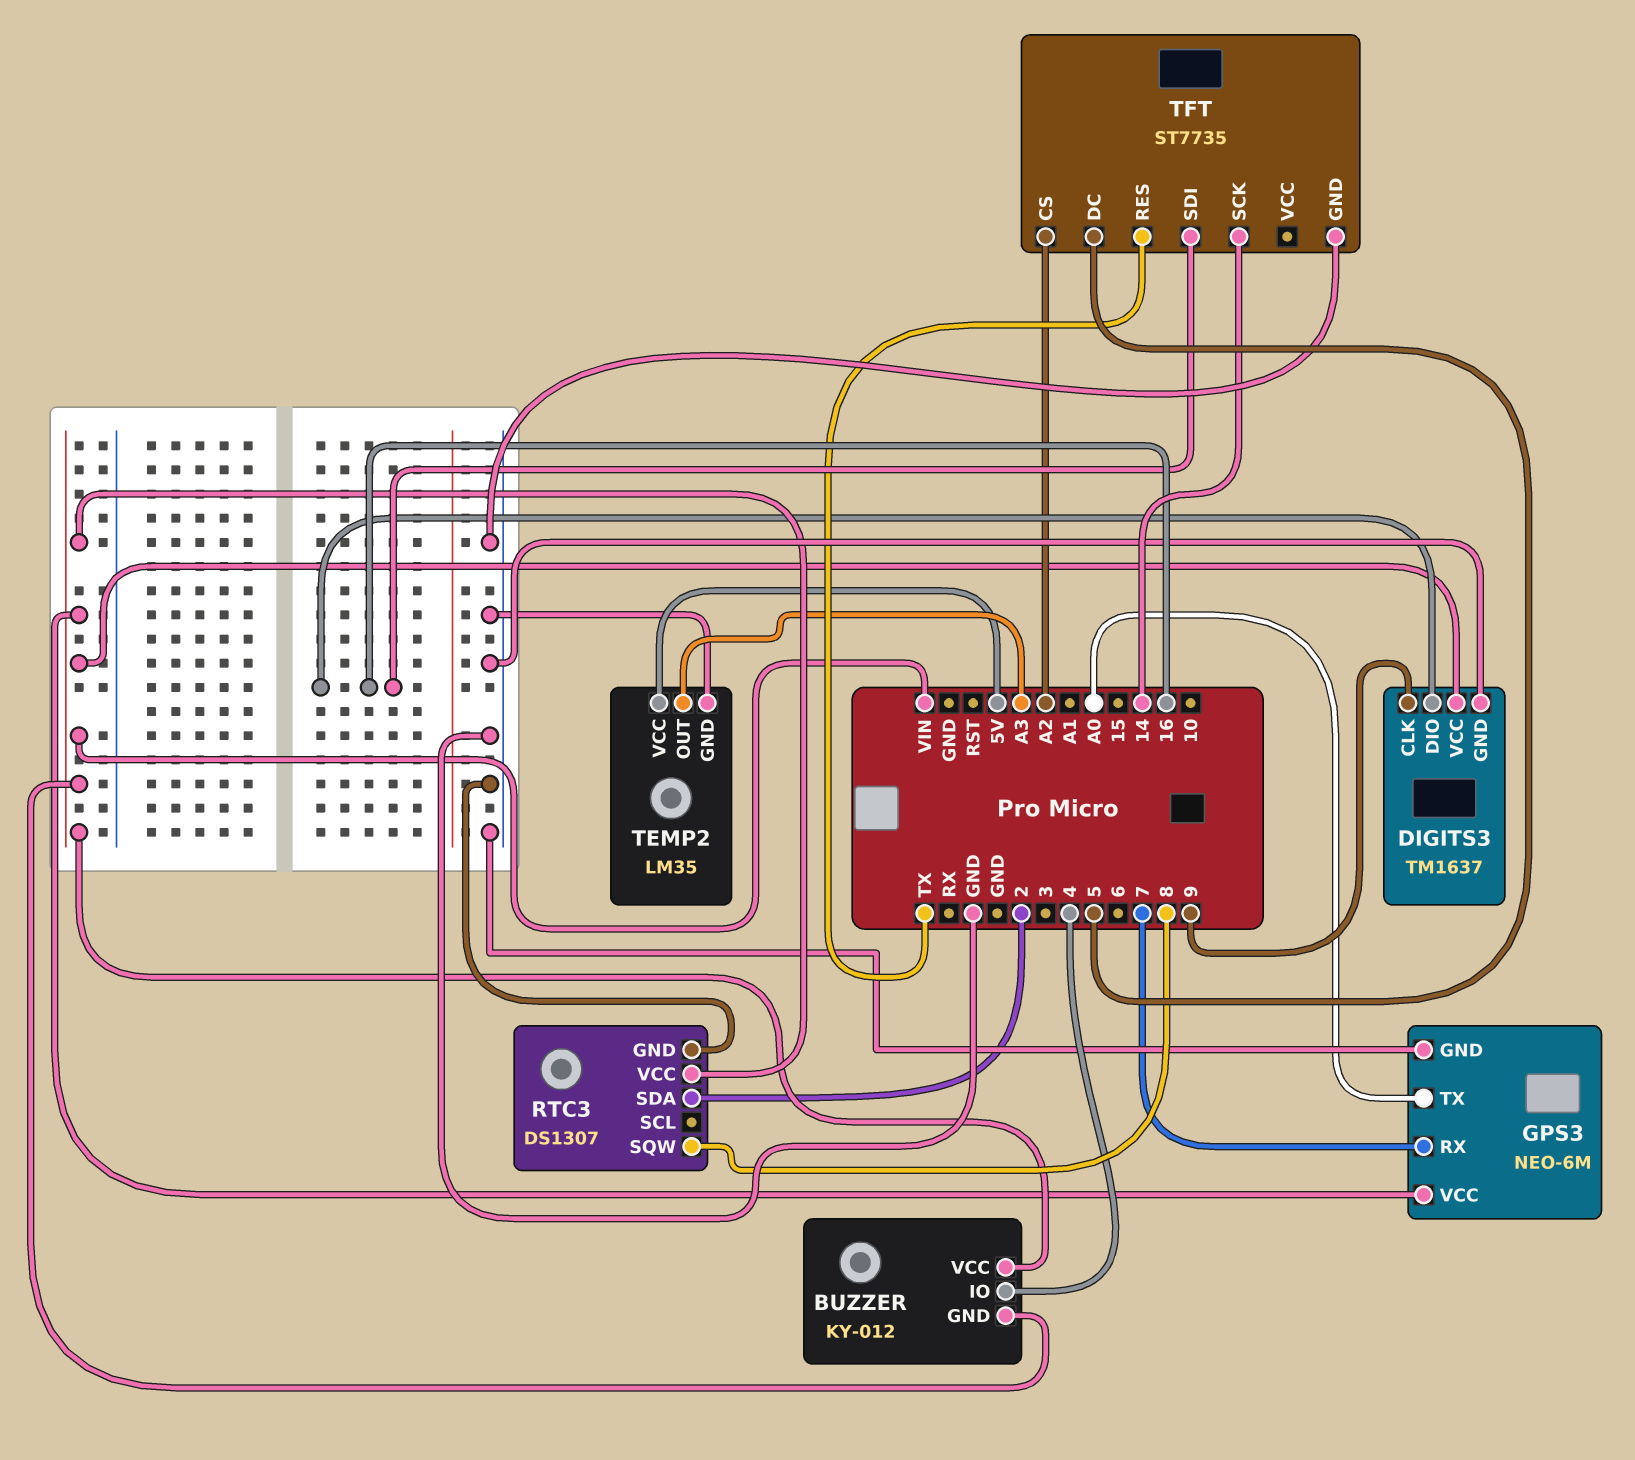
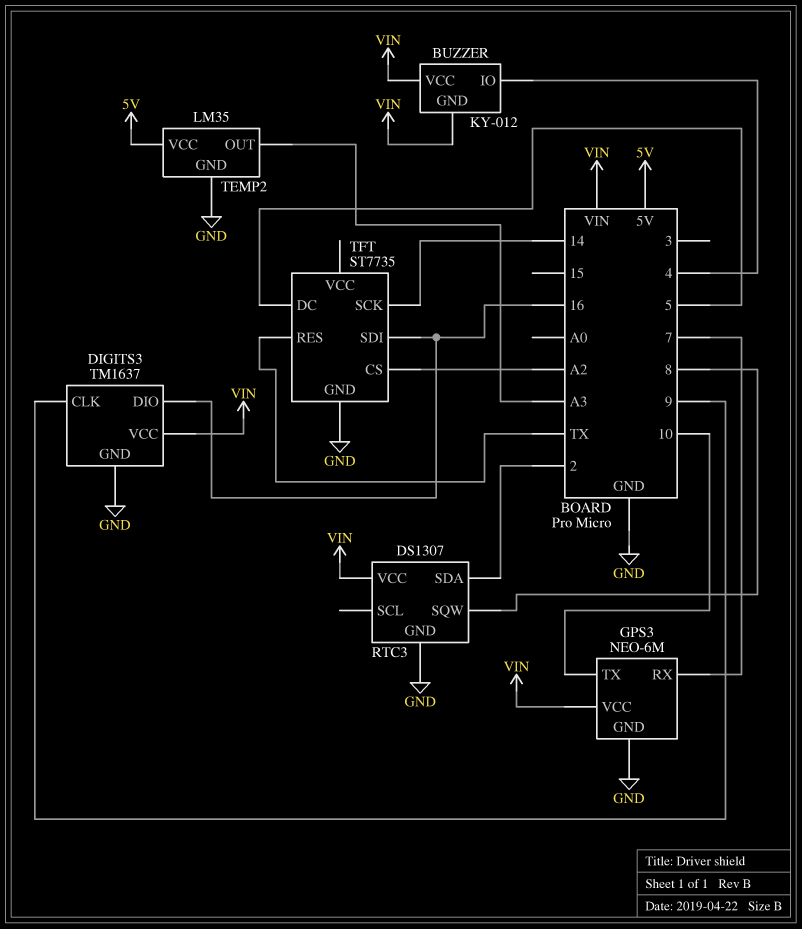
GPS3 pin TX: A0 -> 10

